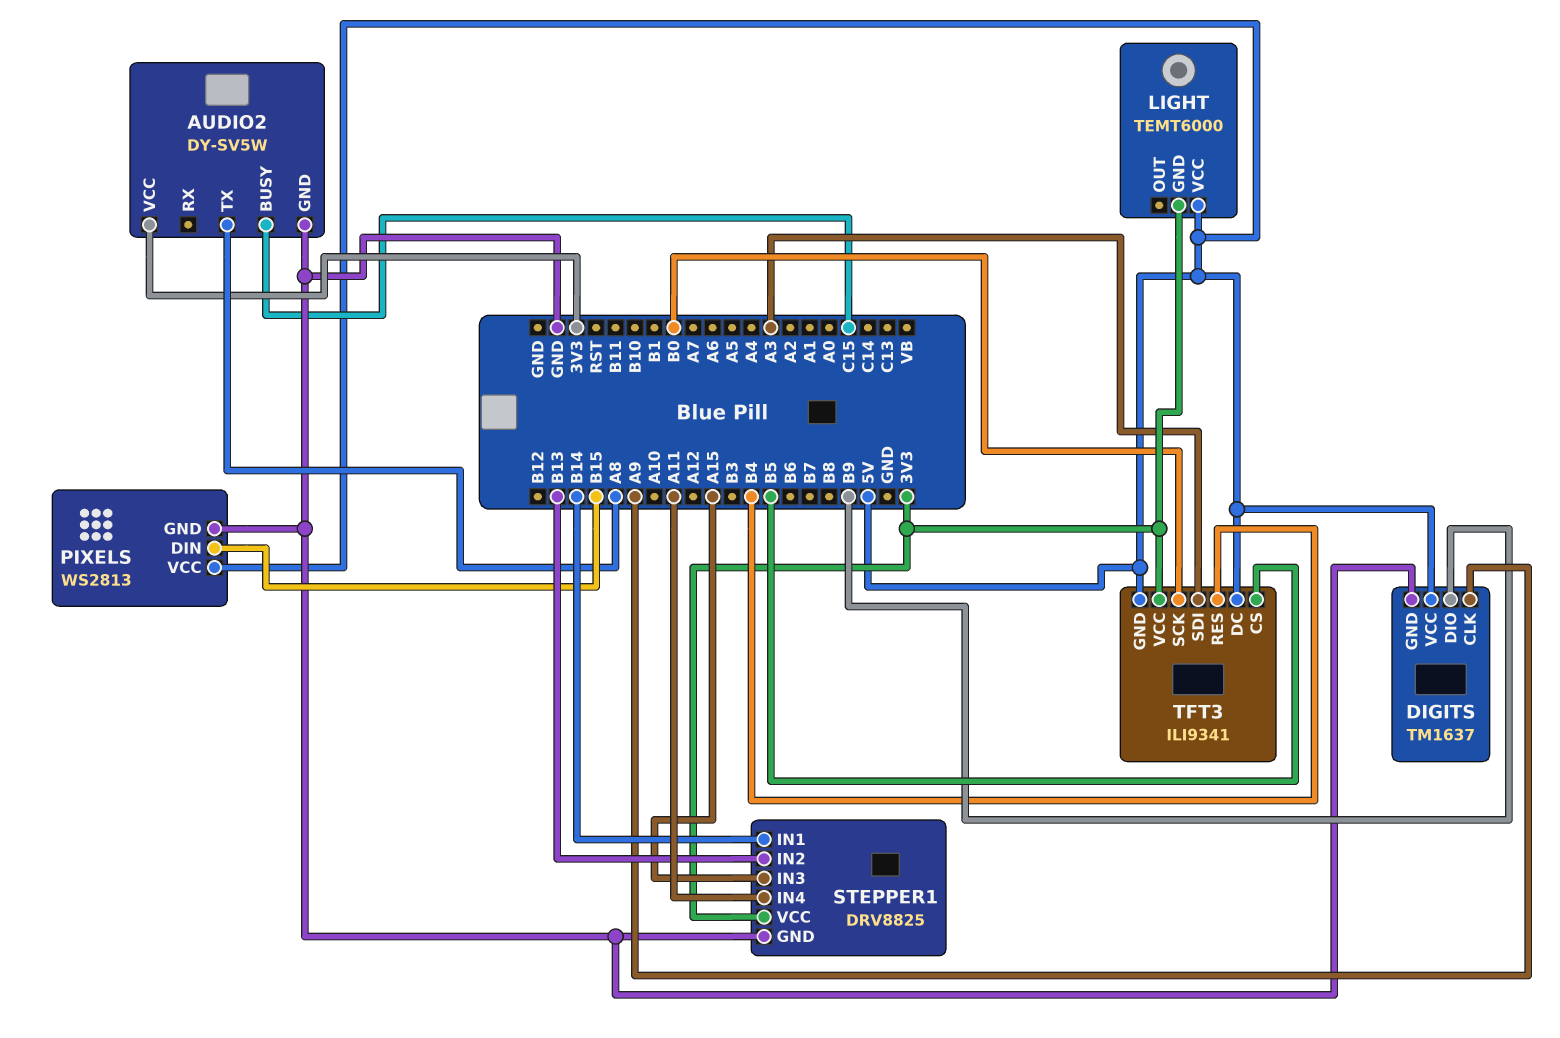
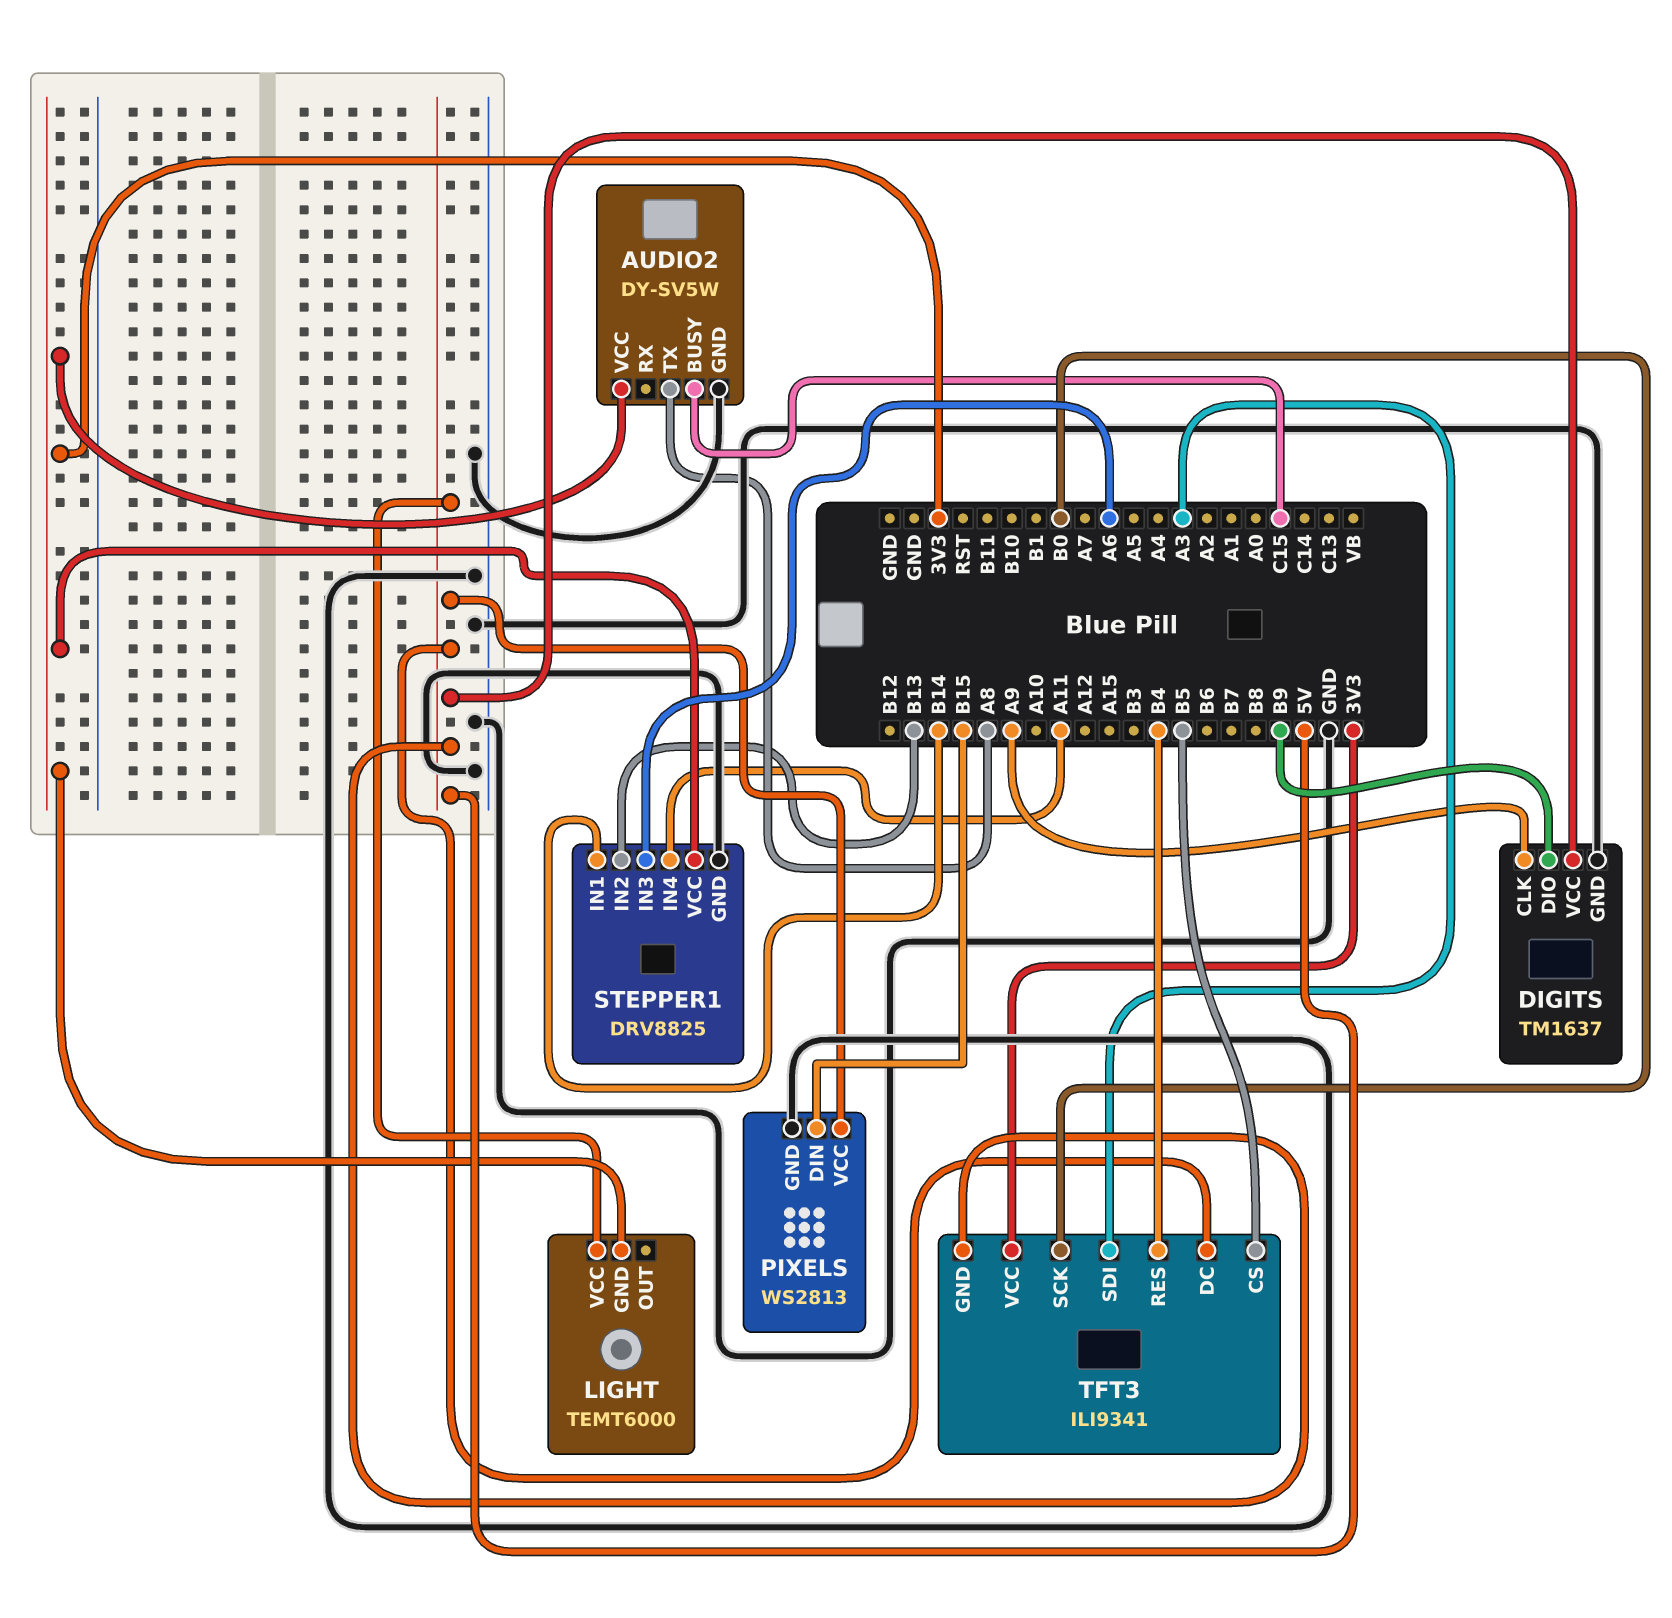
STEPPER1 pin IN3: A15 -> A6

